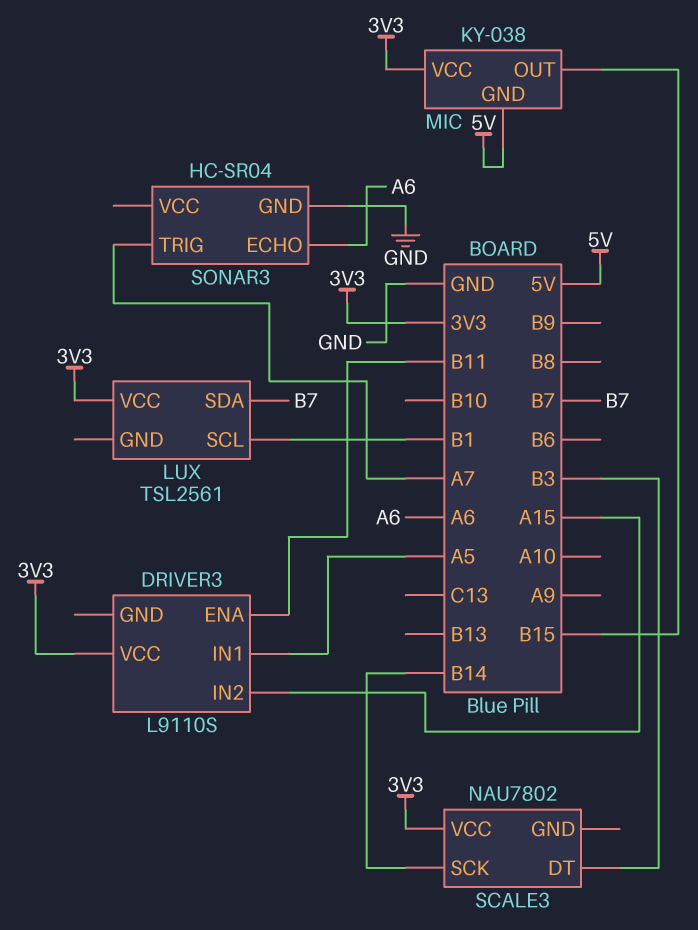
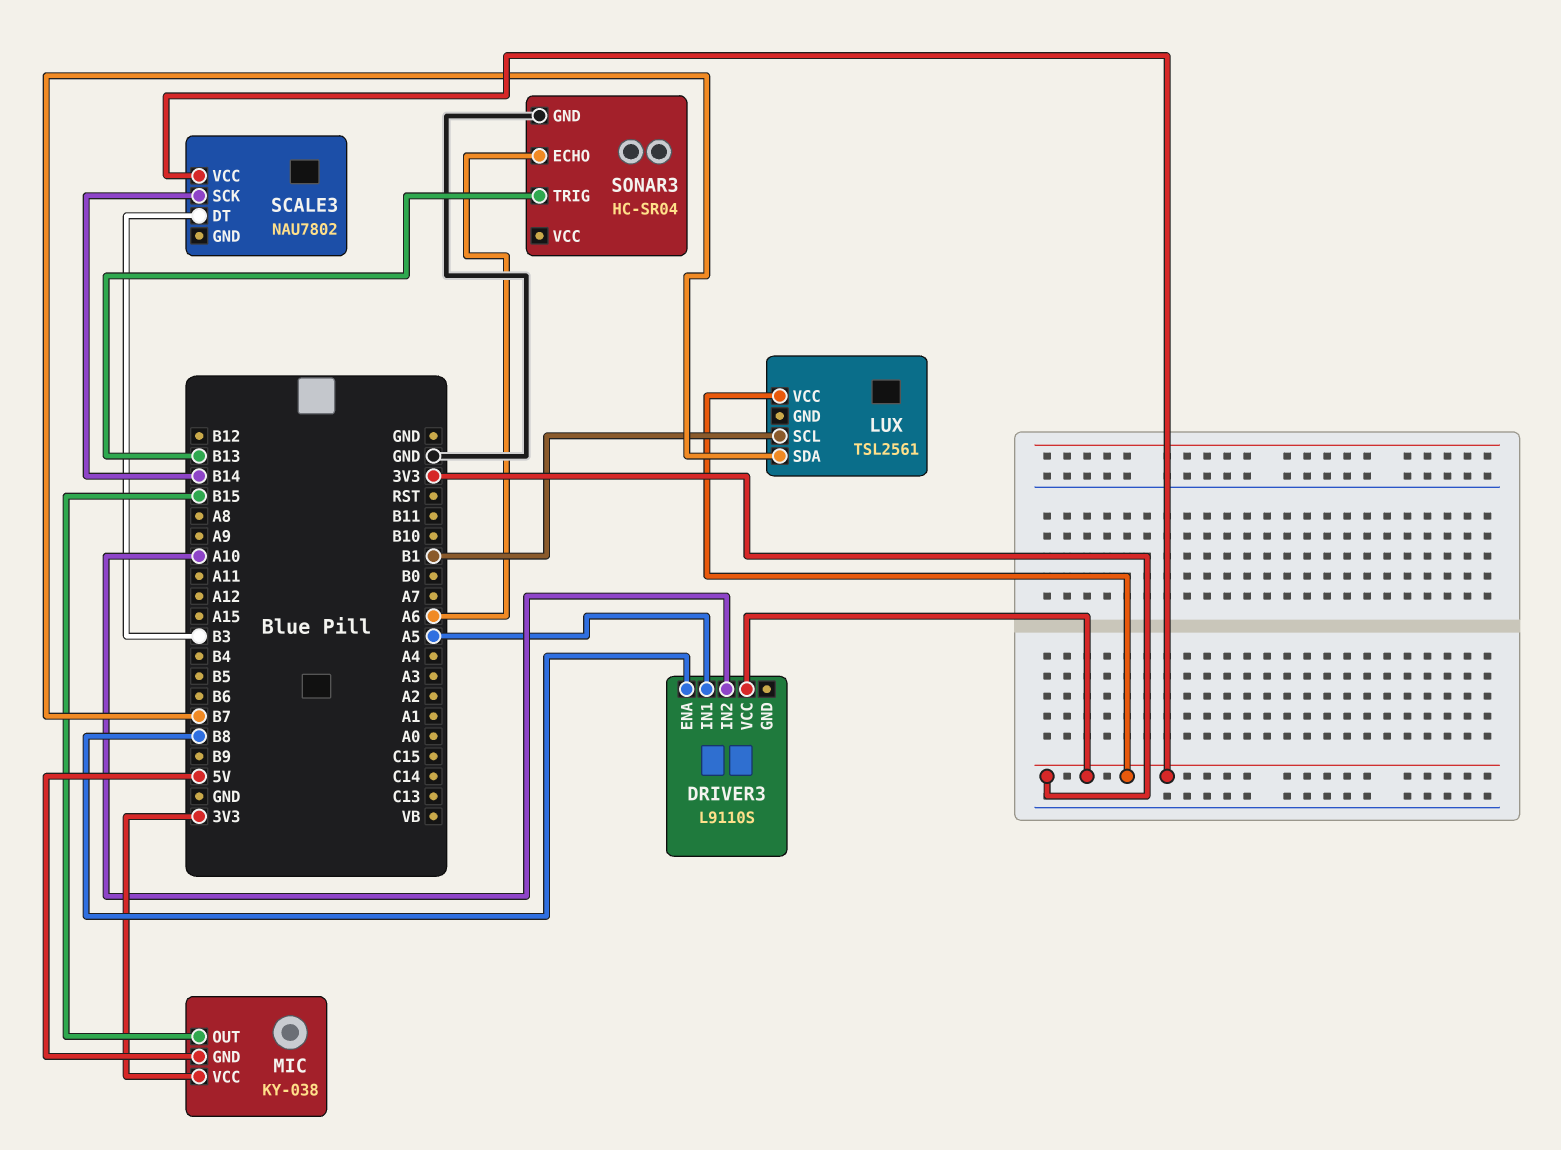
DRIVER3 pin ENA: B11 -> B8
DRIVER3 pin IN2: A15 -> A10
SONAR3 pin TRIG: A7 -> B13

